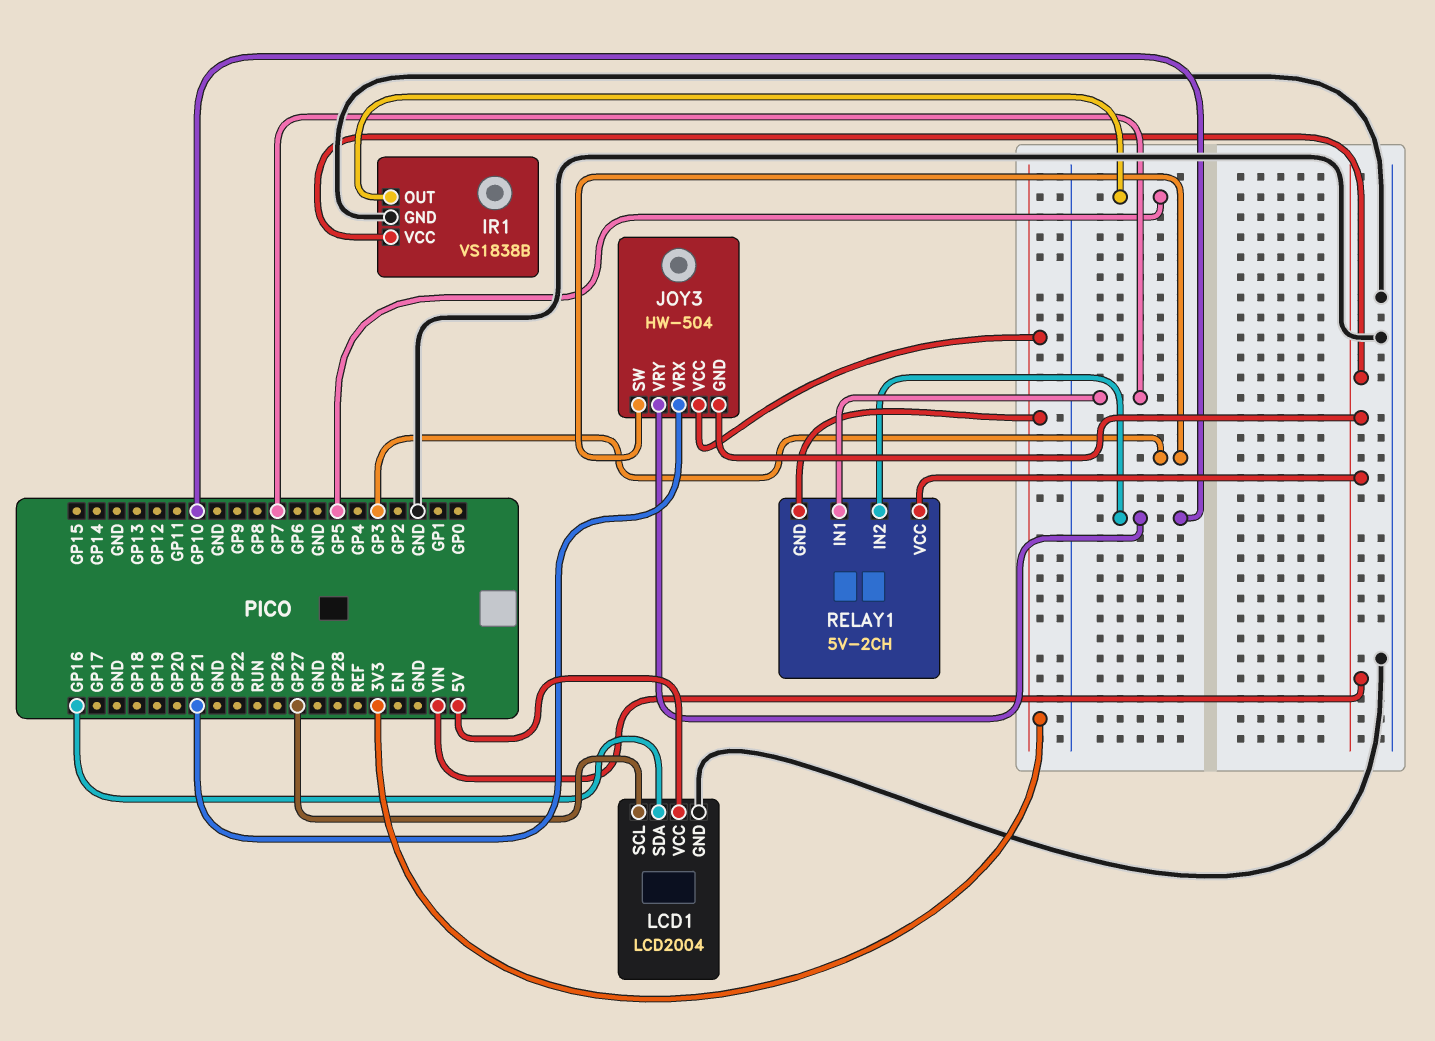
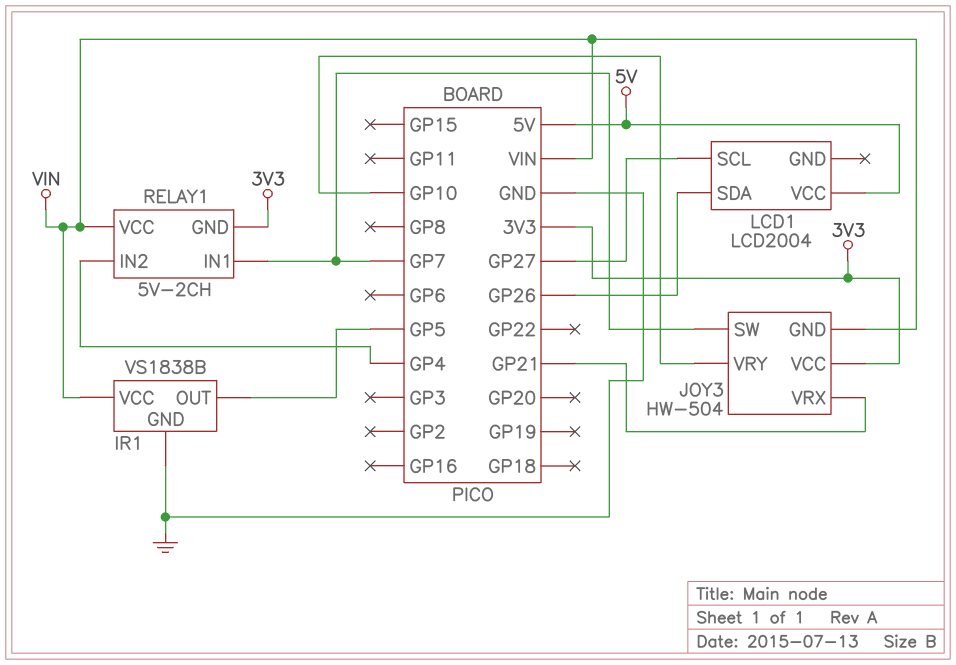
JOY3 pin SW: GP3 -> GP7
LCD1 pin GND: GND -> none
LCD1 pin SDA: GP16 -> GP26
RELAY1 pin IN2: GP10 -> GP4

